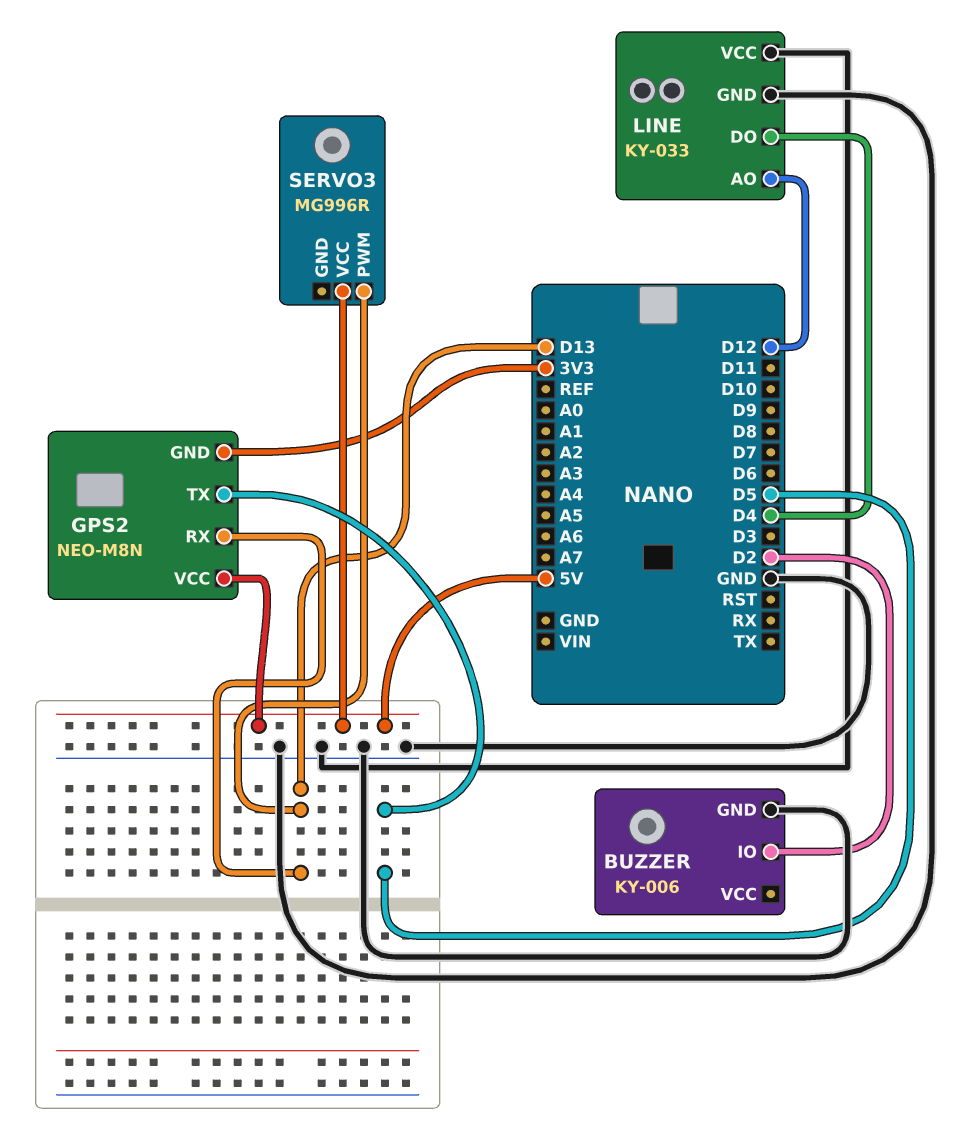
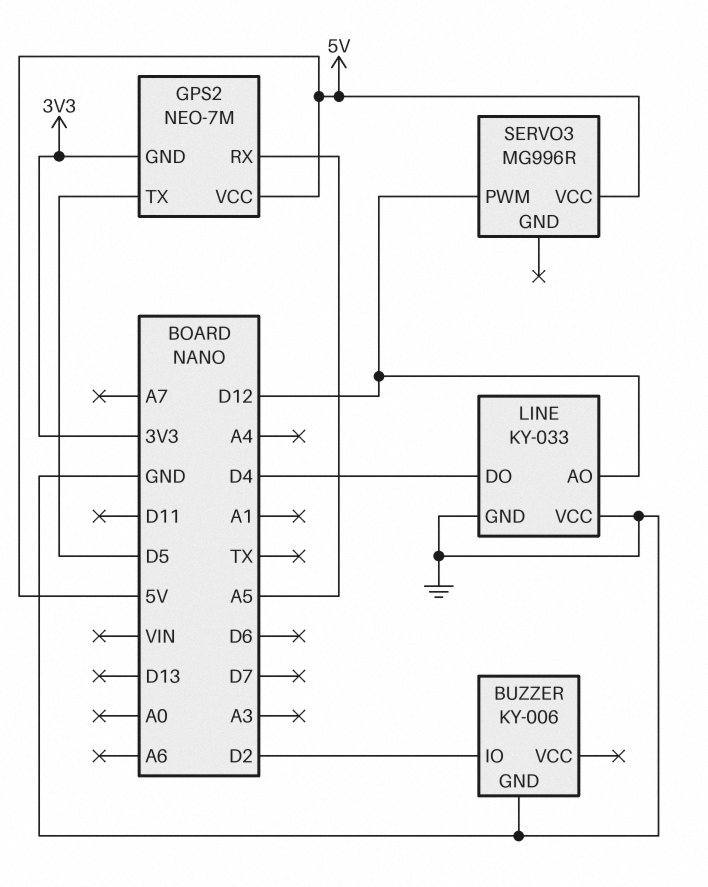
GPS2: NEO-M8N -> NEO-7M
GPS2 pin RX: D13 -> A5
SERVO3 pin PWM: D13 -> D12

